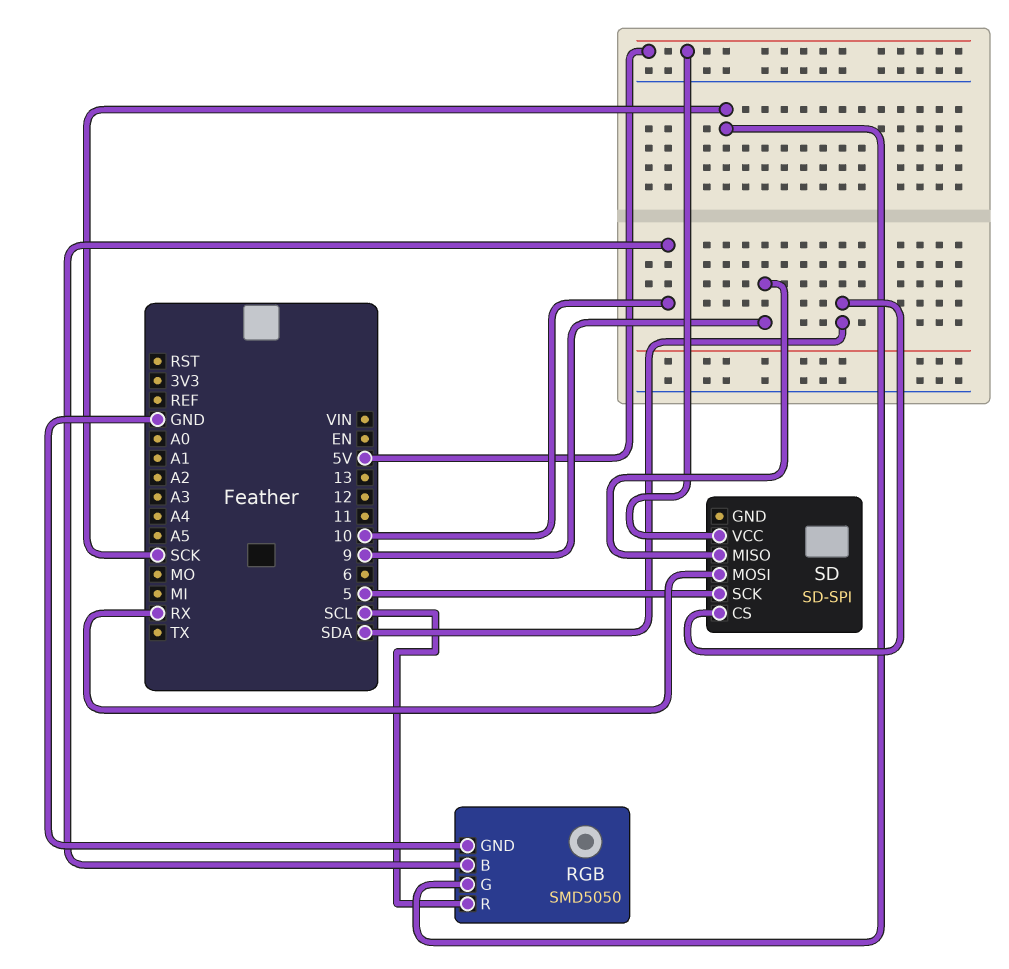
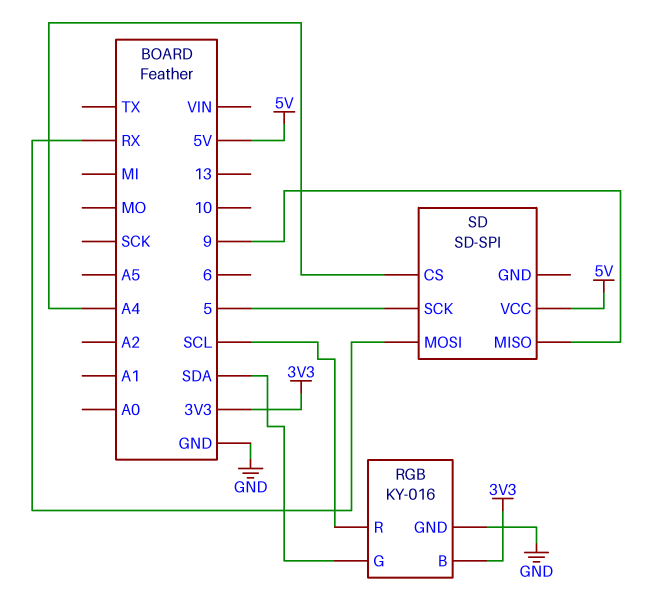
RGB: SMD5050 -> KY-016
RGB pin B: 10 -> 3V3
RGB pin G: SCK -> SDA
SD pin CS: SDA -> A4

